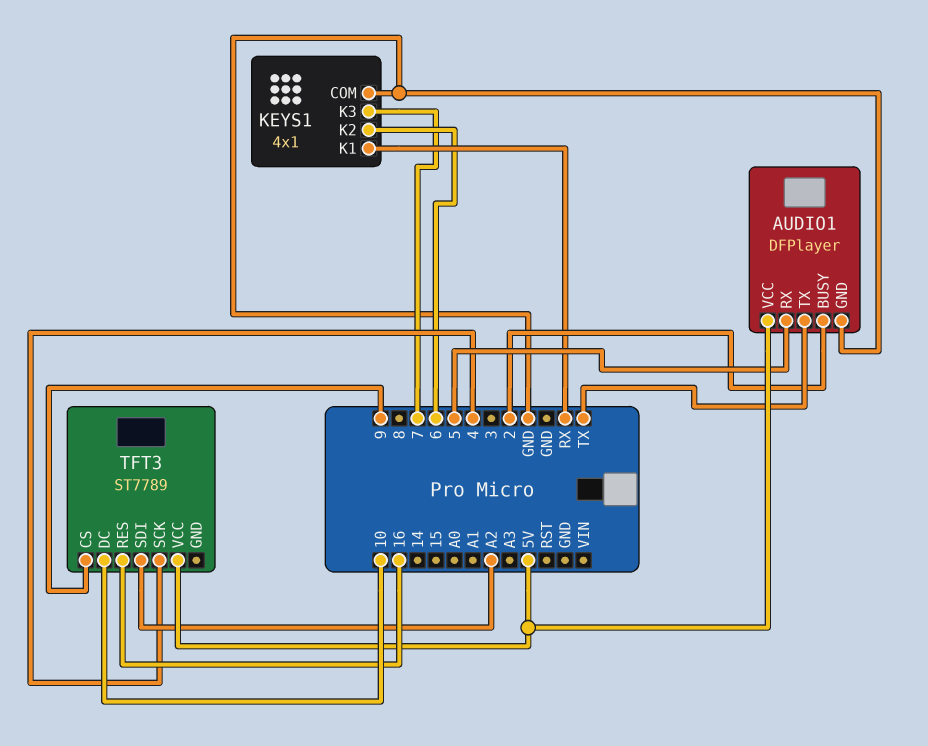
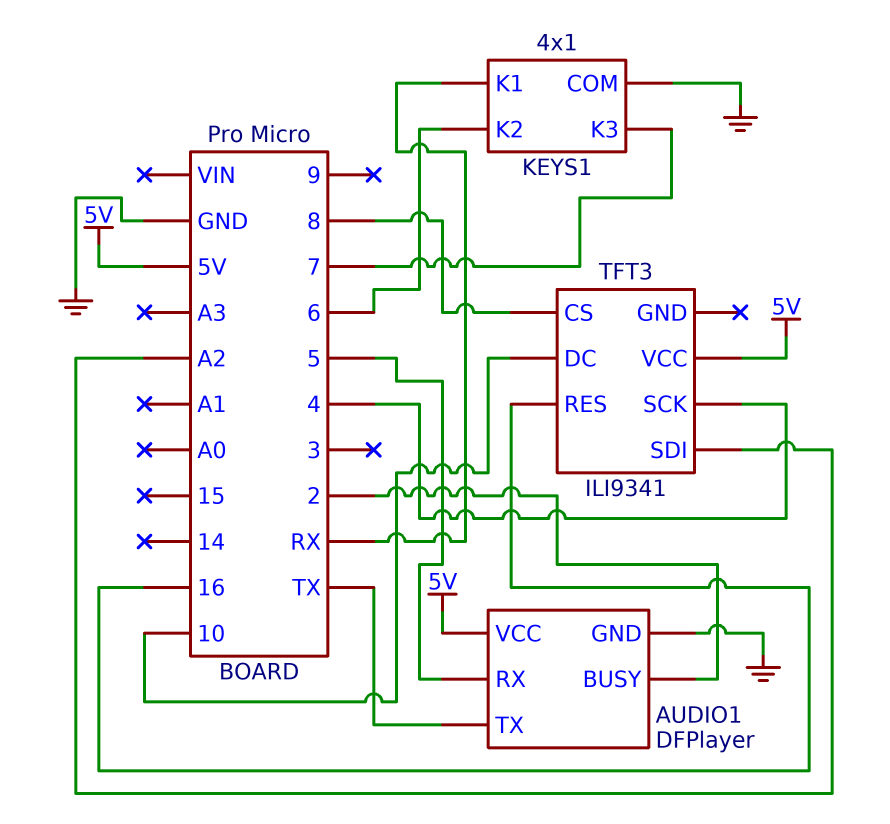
TFT3: ST7789 -> ILI9341
TFT3 pin CS: 9 -> 8

